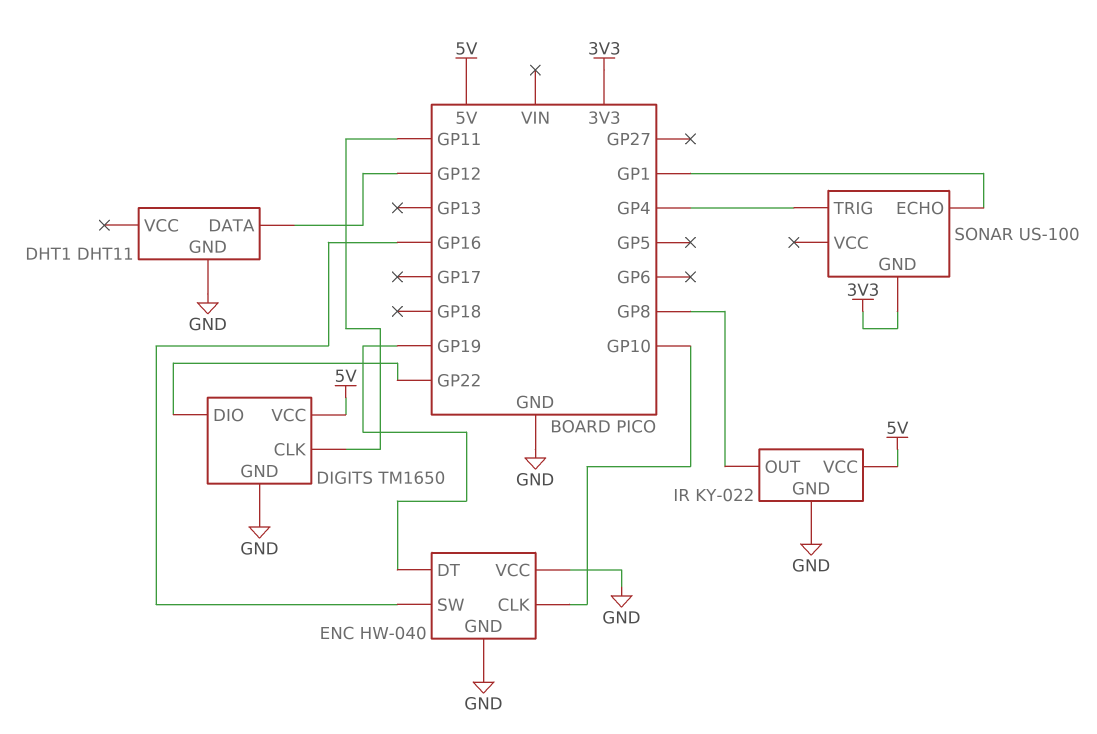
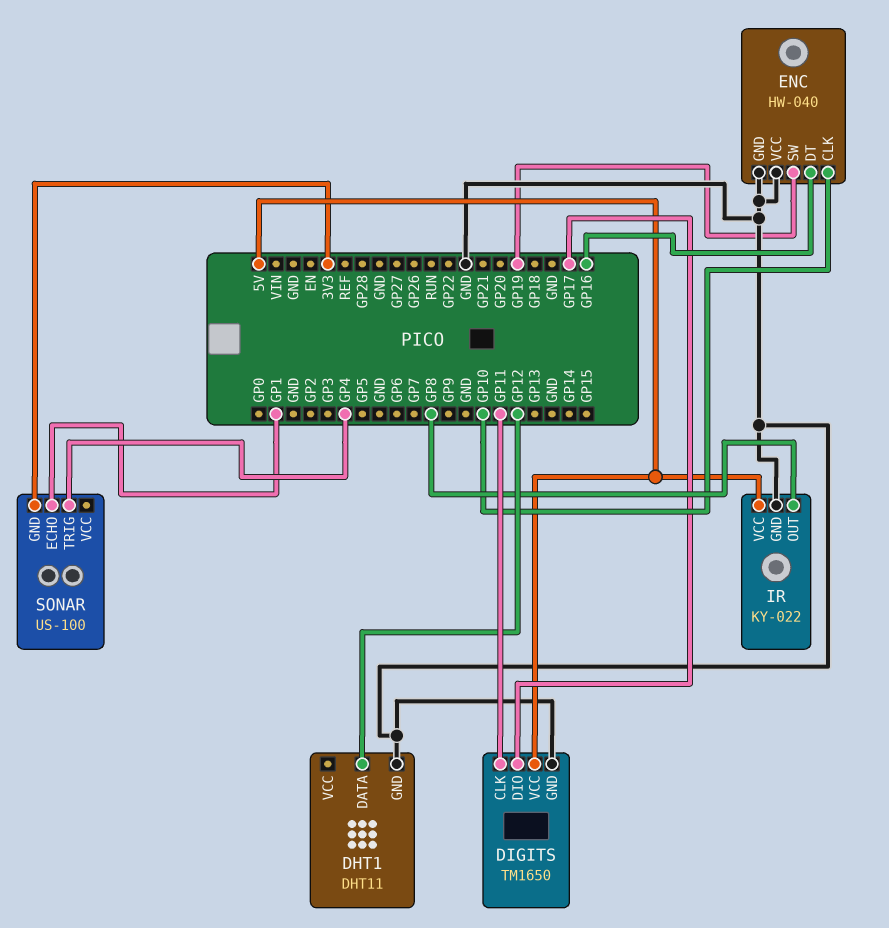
DIGITS pin DIO: GP22 -> GP17
ENC pin DT: GP19 -> GP16
ENC pin SW: GP16 -> GP19

